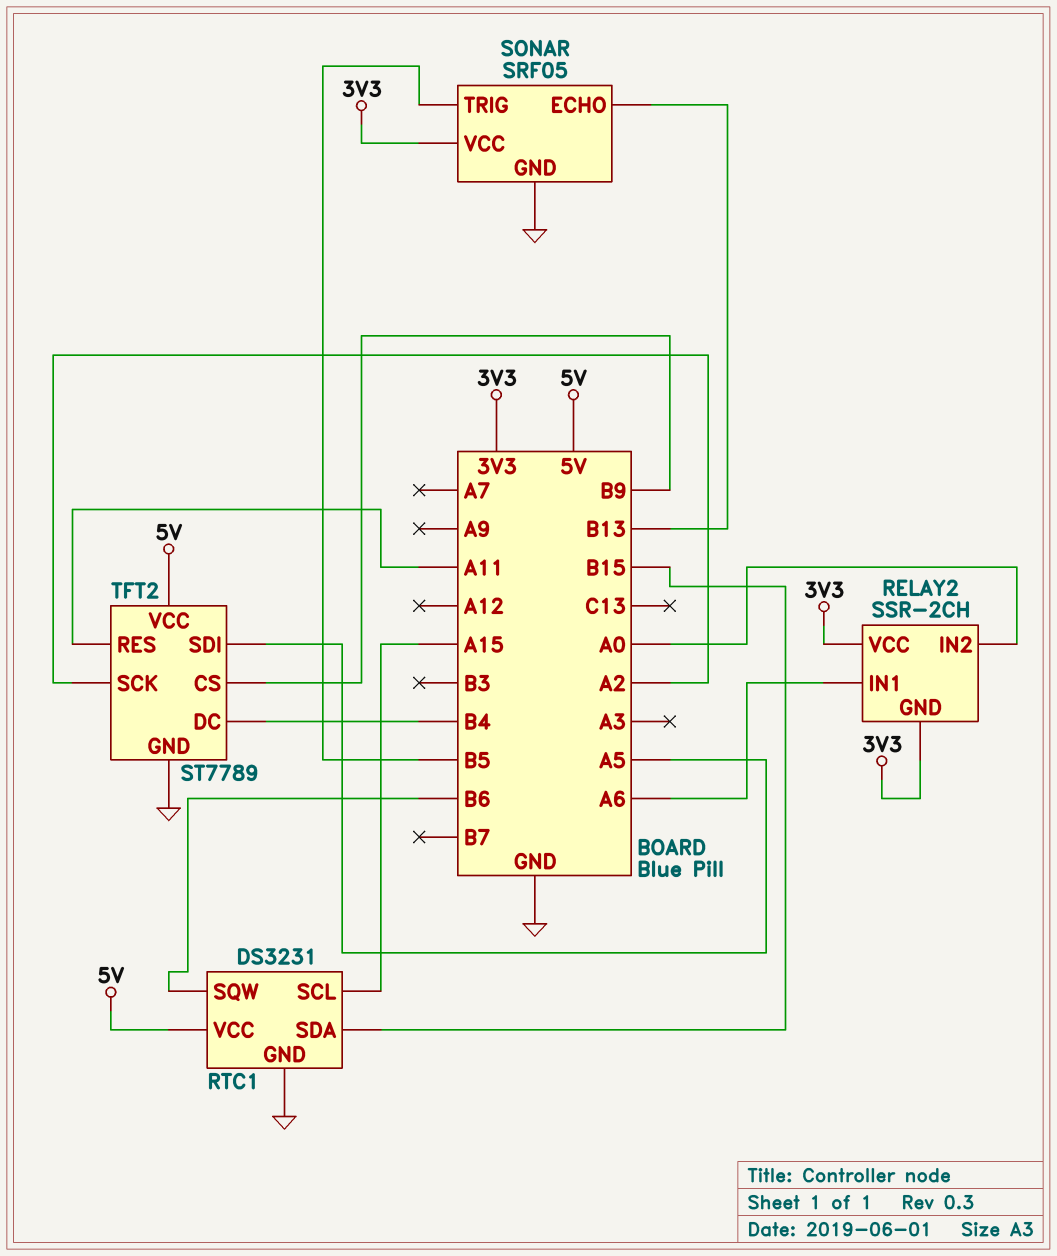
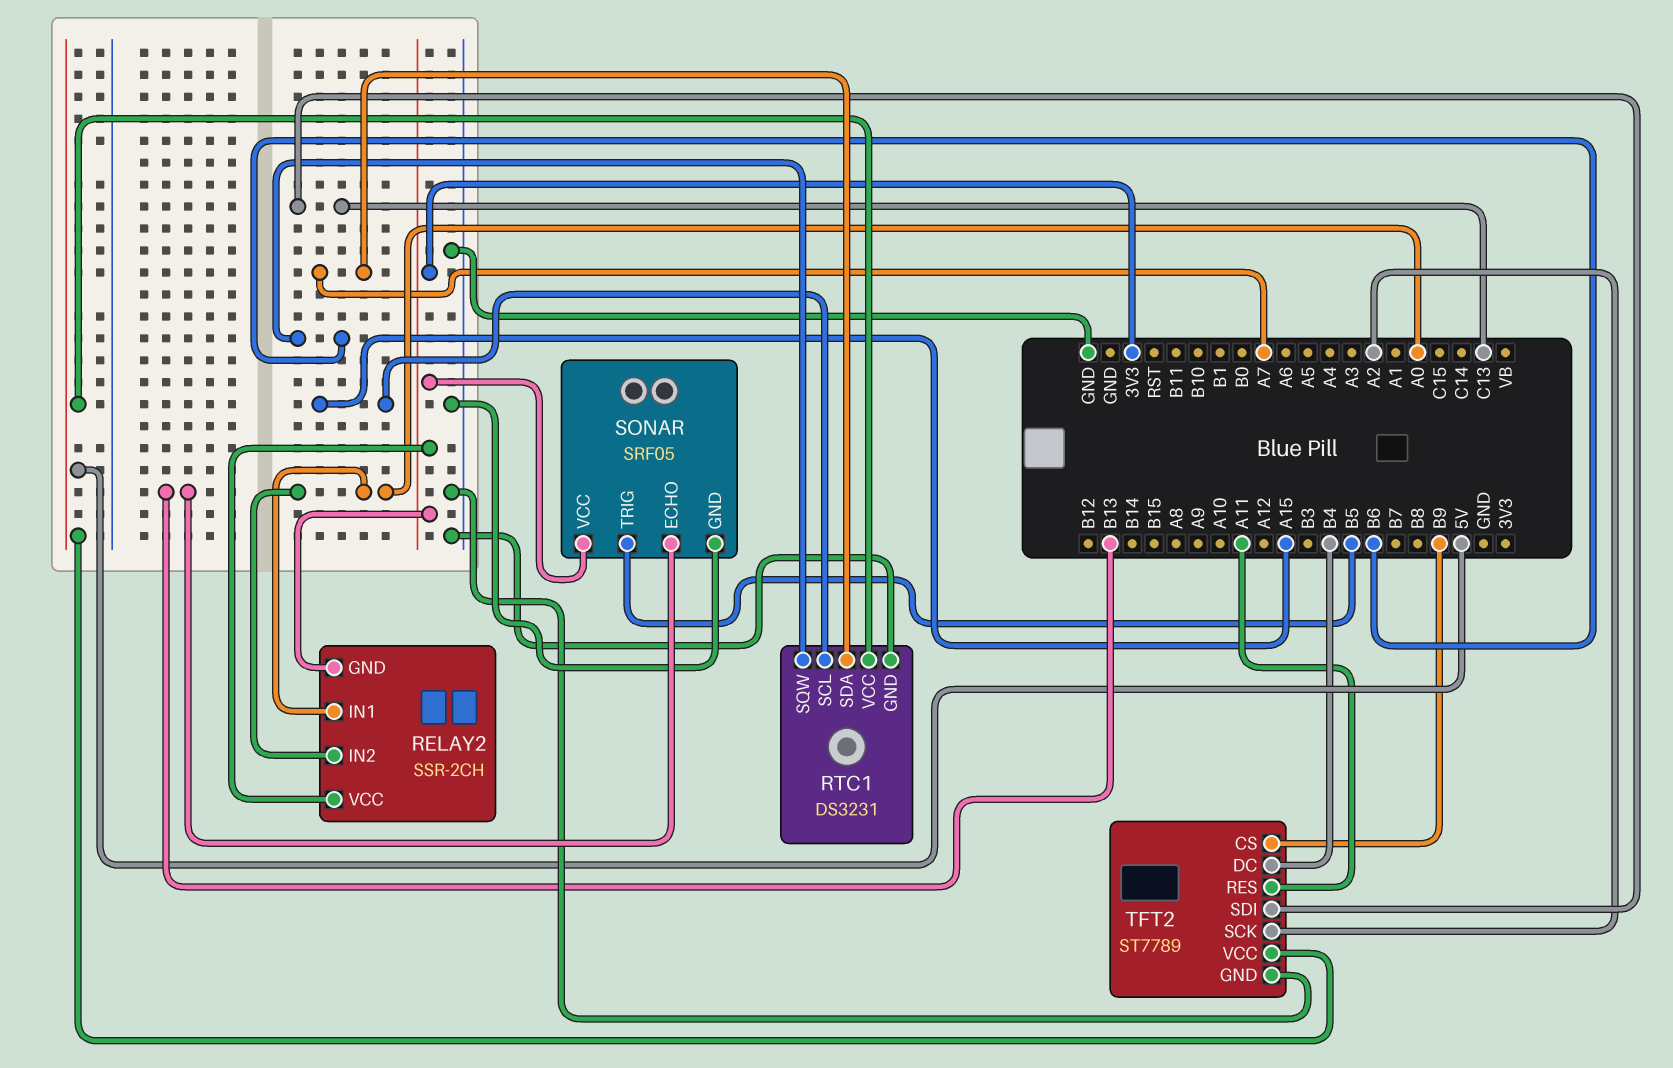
RELAY2 pin IN1: A6 -> A0
RTC1 pin SDA: B15 -> A7
TFT2 pin SDI: A5 -> C13

